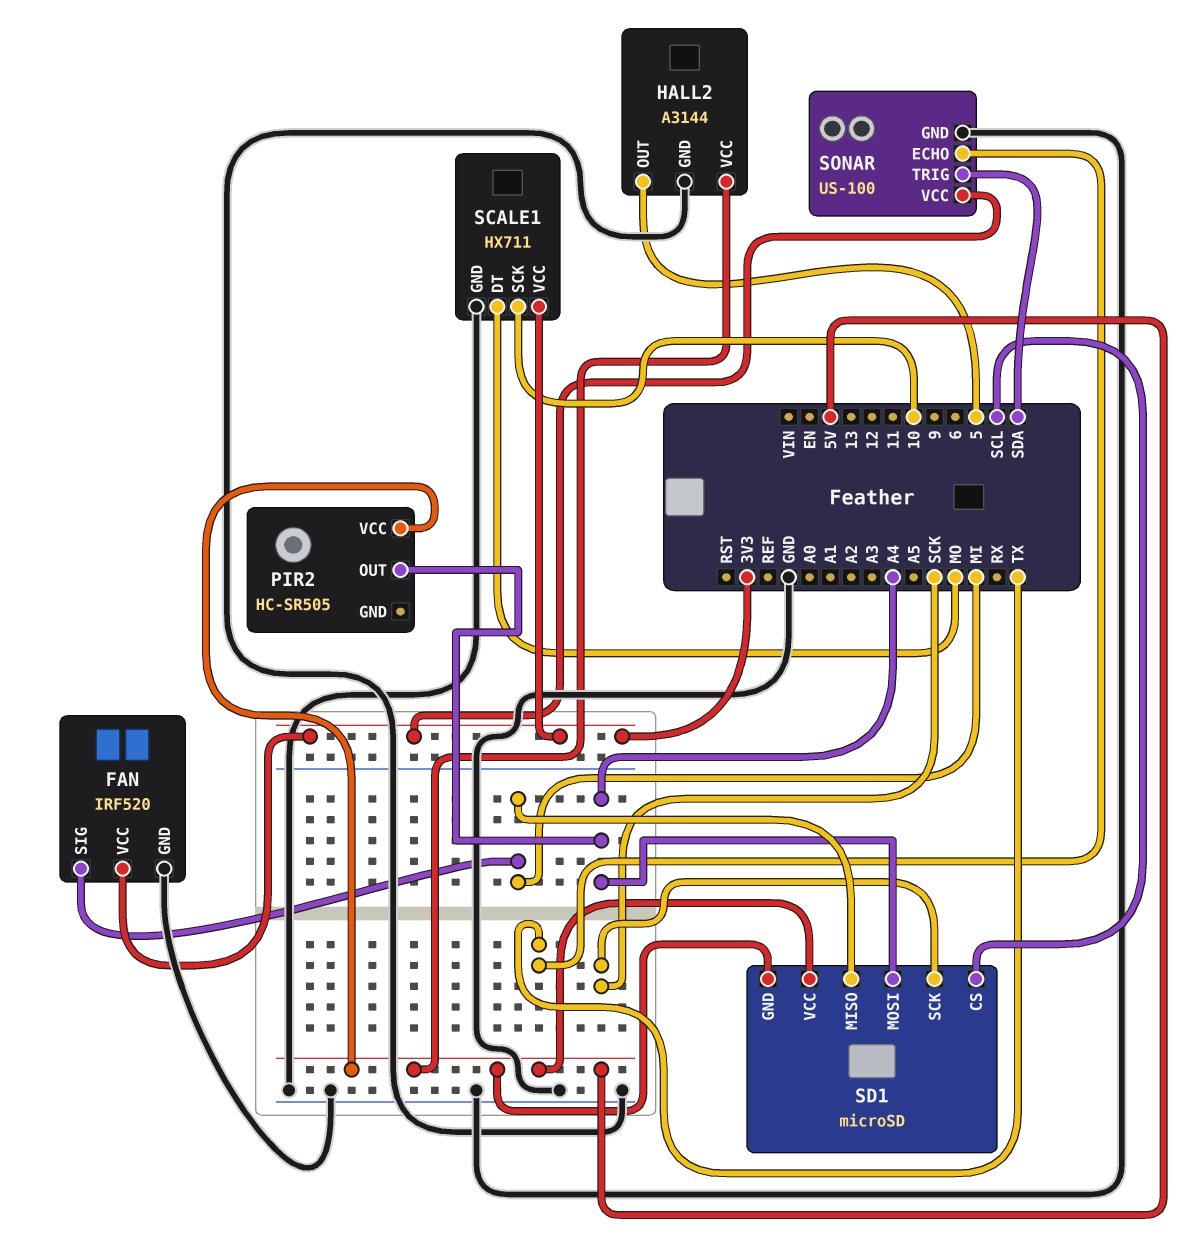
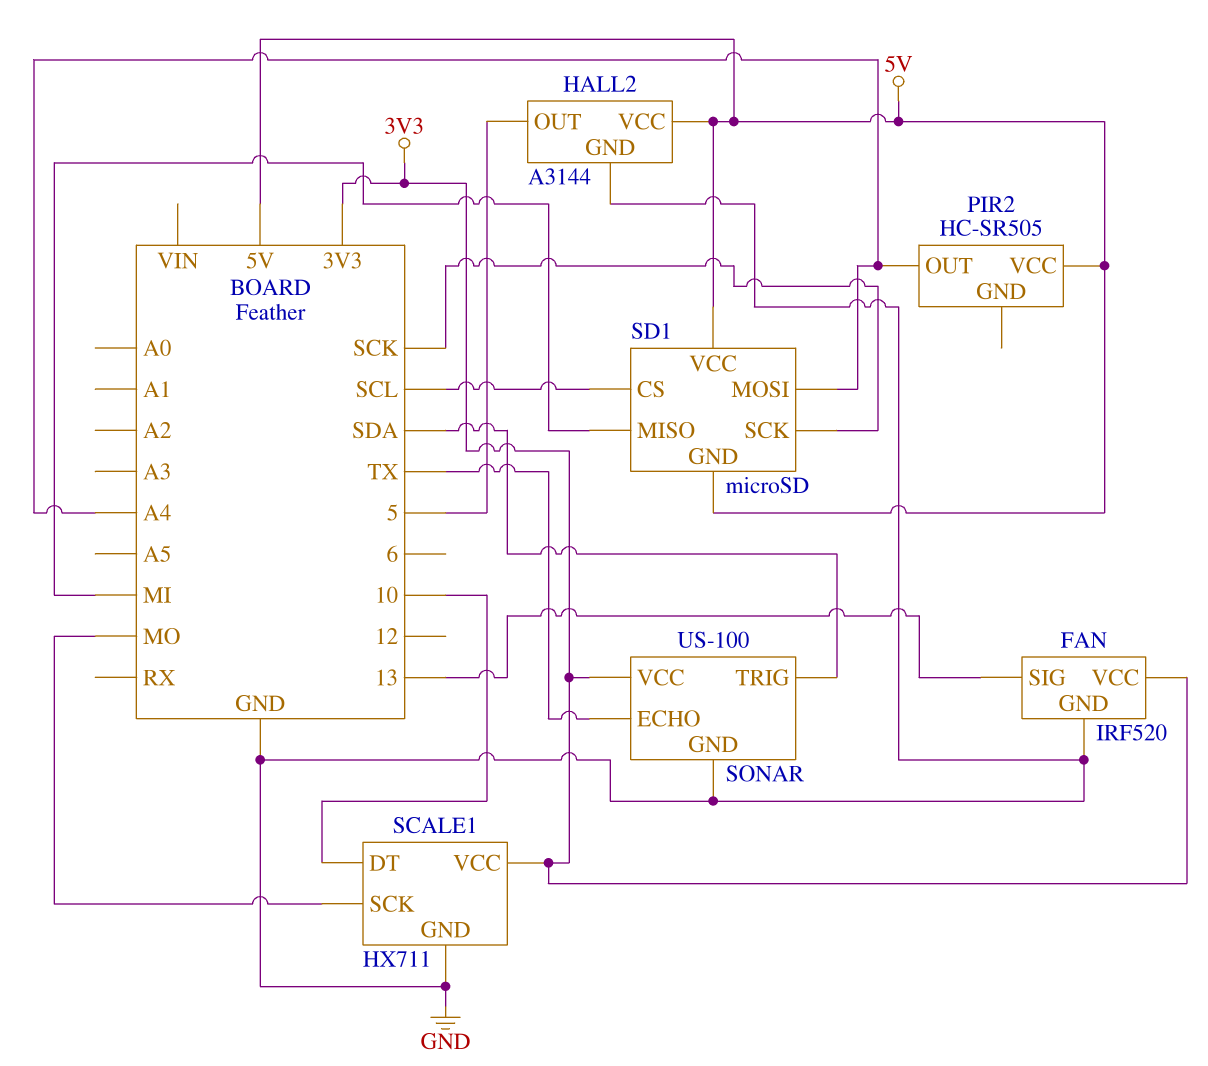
FAN pin SIG: MI -> 13
SCALE1 pin DT: MO -> 10
SCALE1 pin SCK: 10 -> MO

